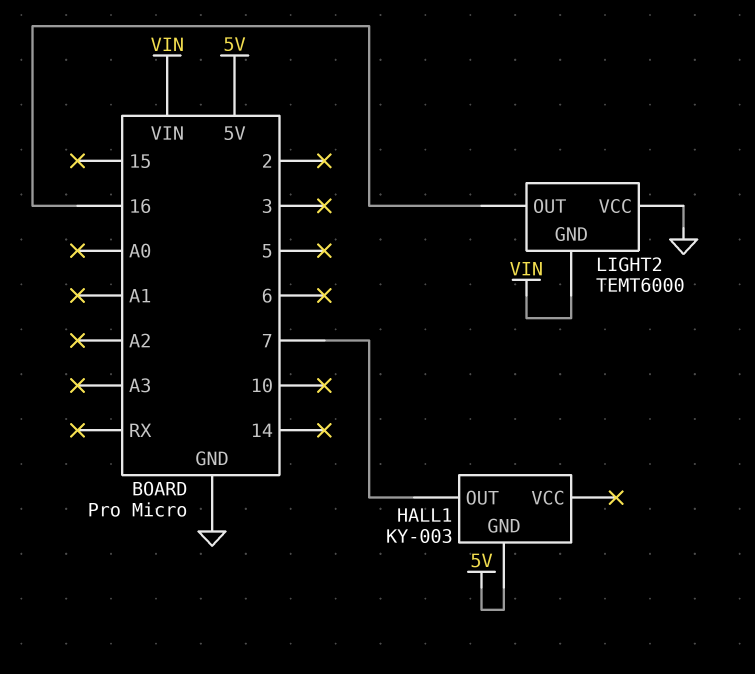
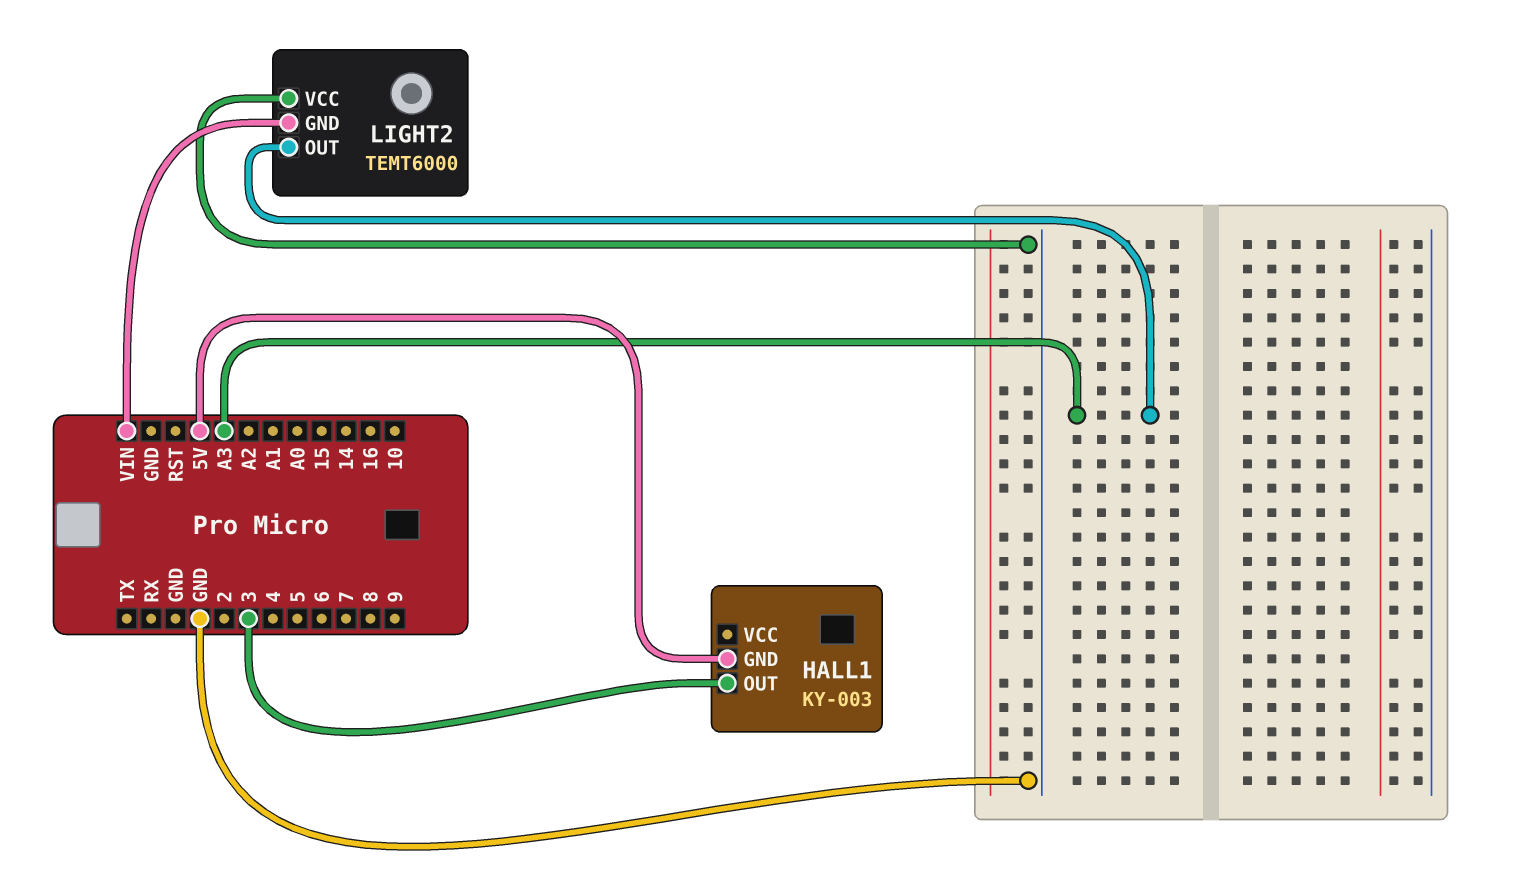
HALL1 pin OUT: 7 -> 3
LIGHT2 pin OUT: 16 -> A3

